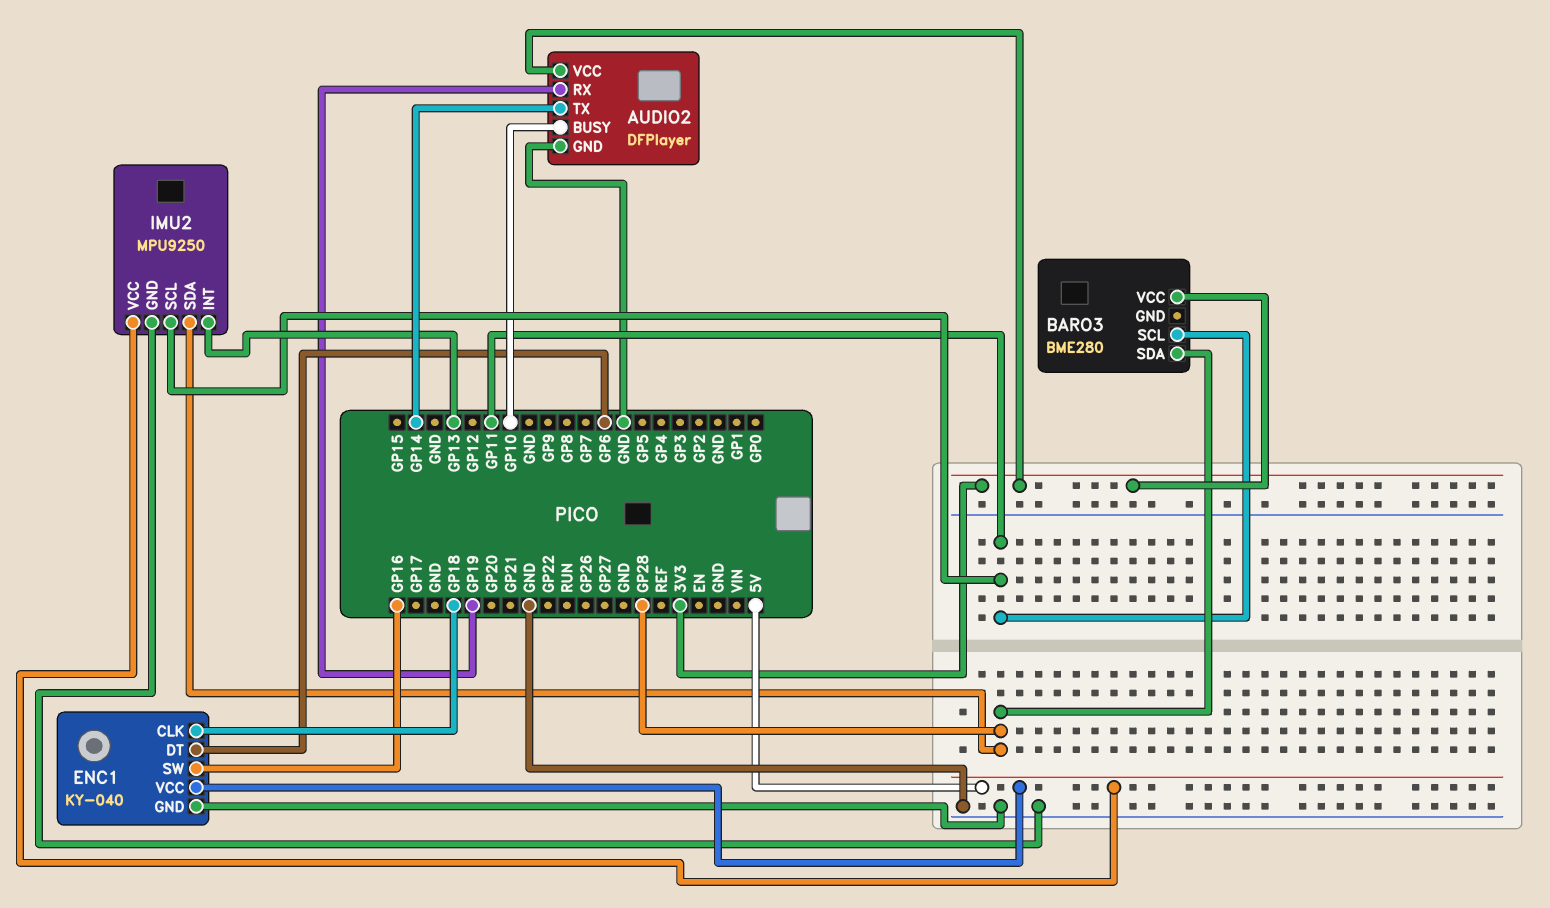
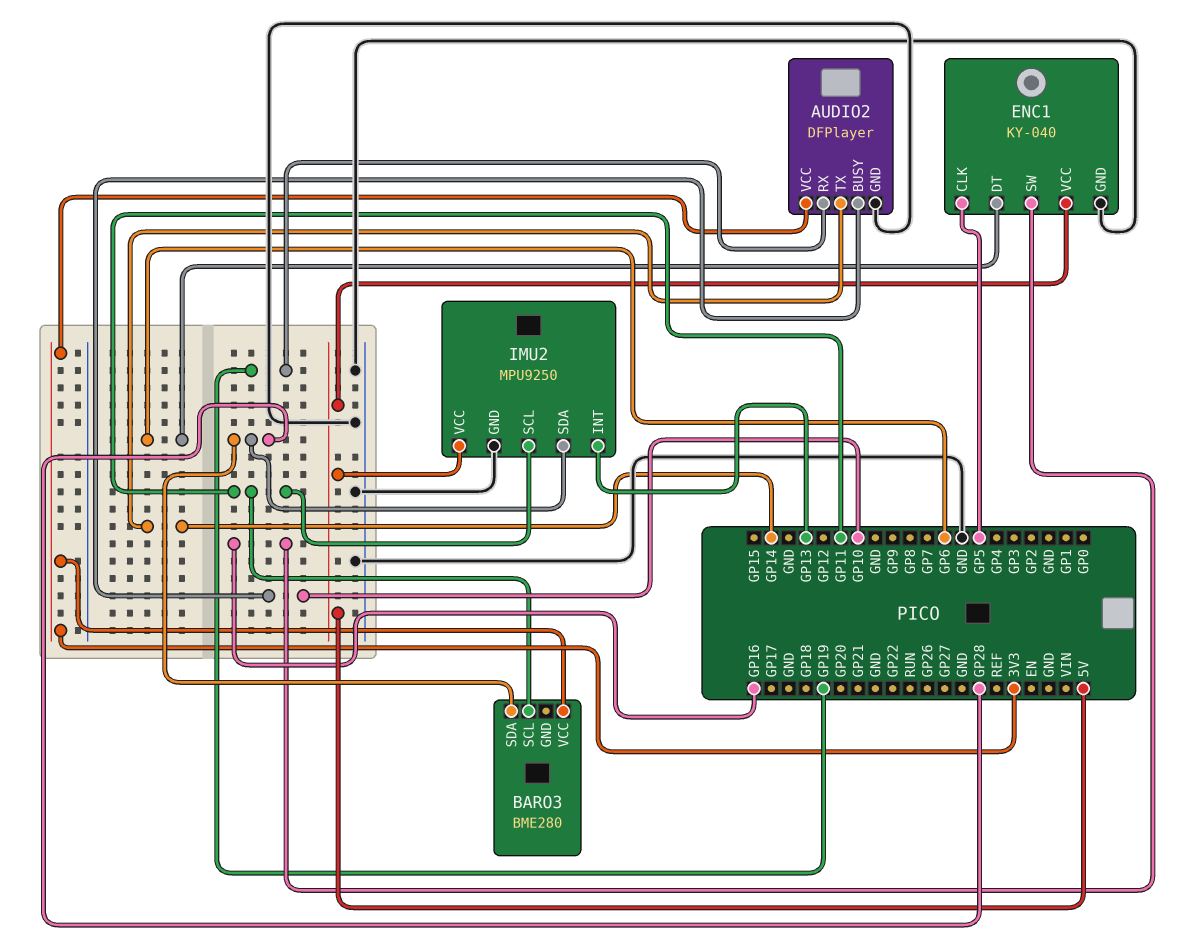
ENC1 pin CLK: GP18 -> GP5

